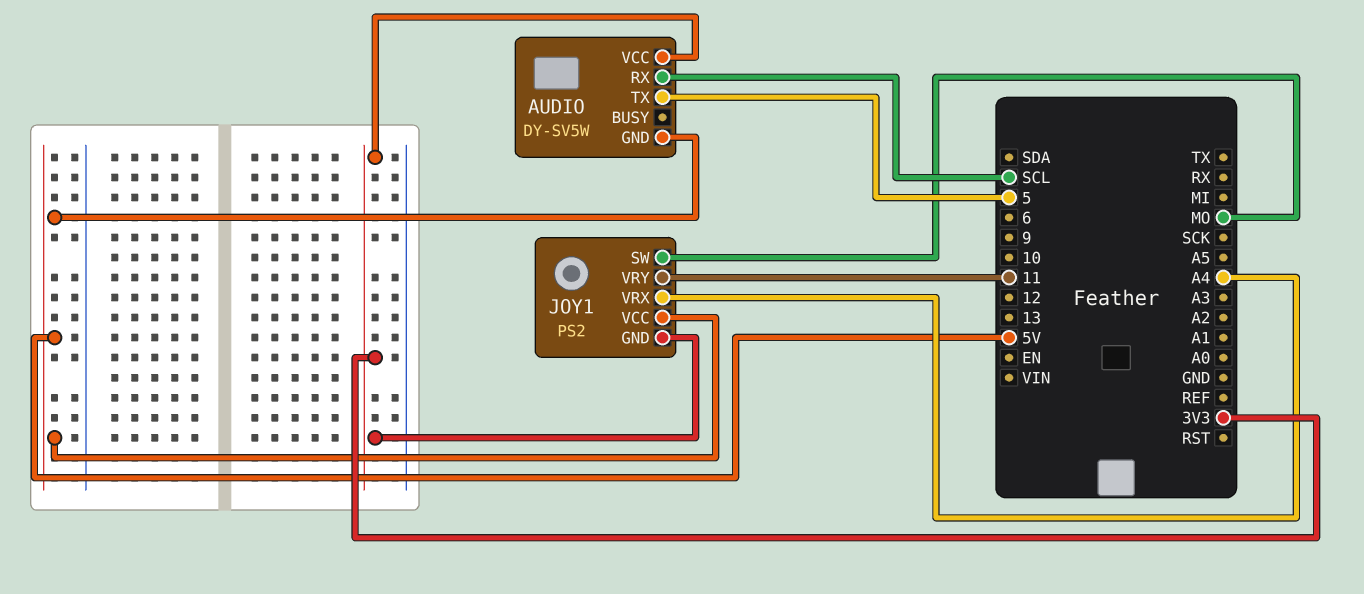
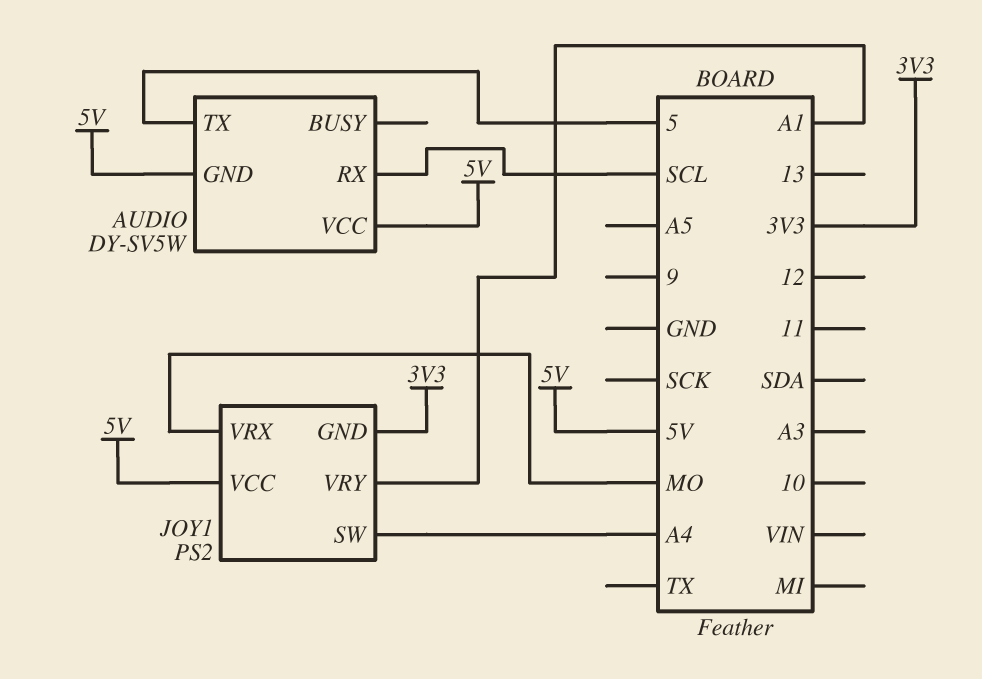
AUDIO pin VCC: 3V3 -> 5V
JOY1 pin SW: MO -> A4
JOY1 pin VRX: A4 -> MO
JOY1 pin VRY: 11 -> A1

